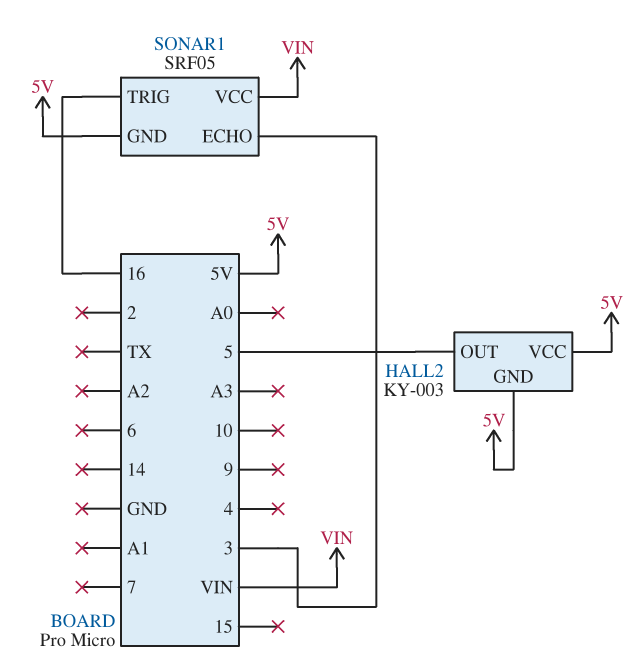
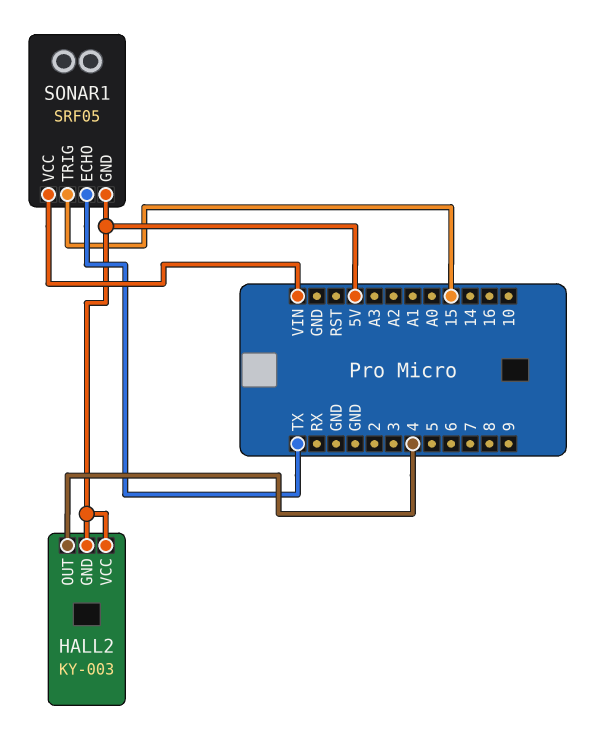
HALL2 pin OUT: 5 -> 4
SONAR1 pin ECHO: 3 -> TX
SONAR1 pin TRIG: 16 -> 15

